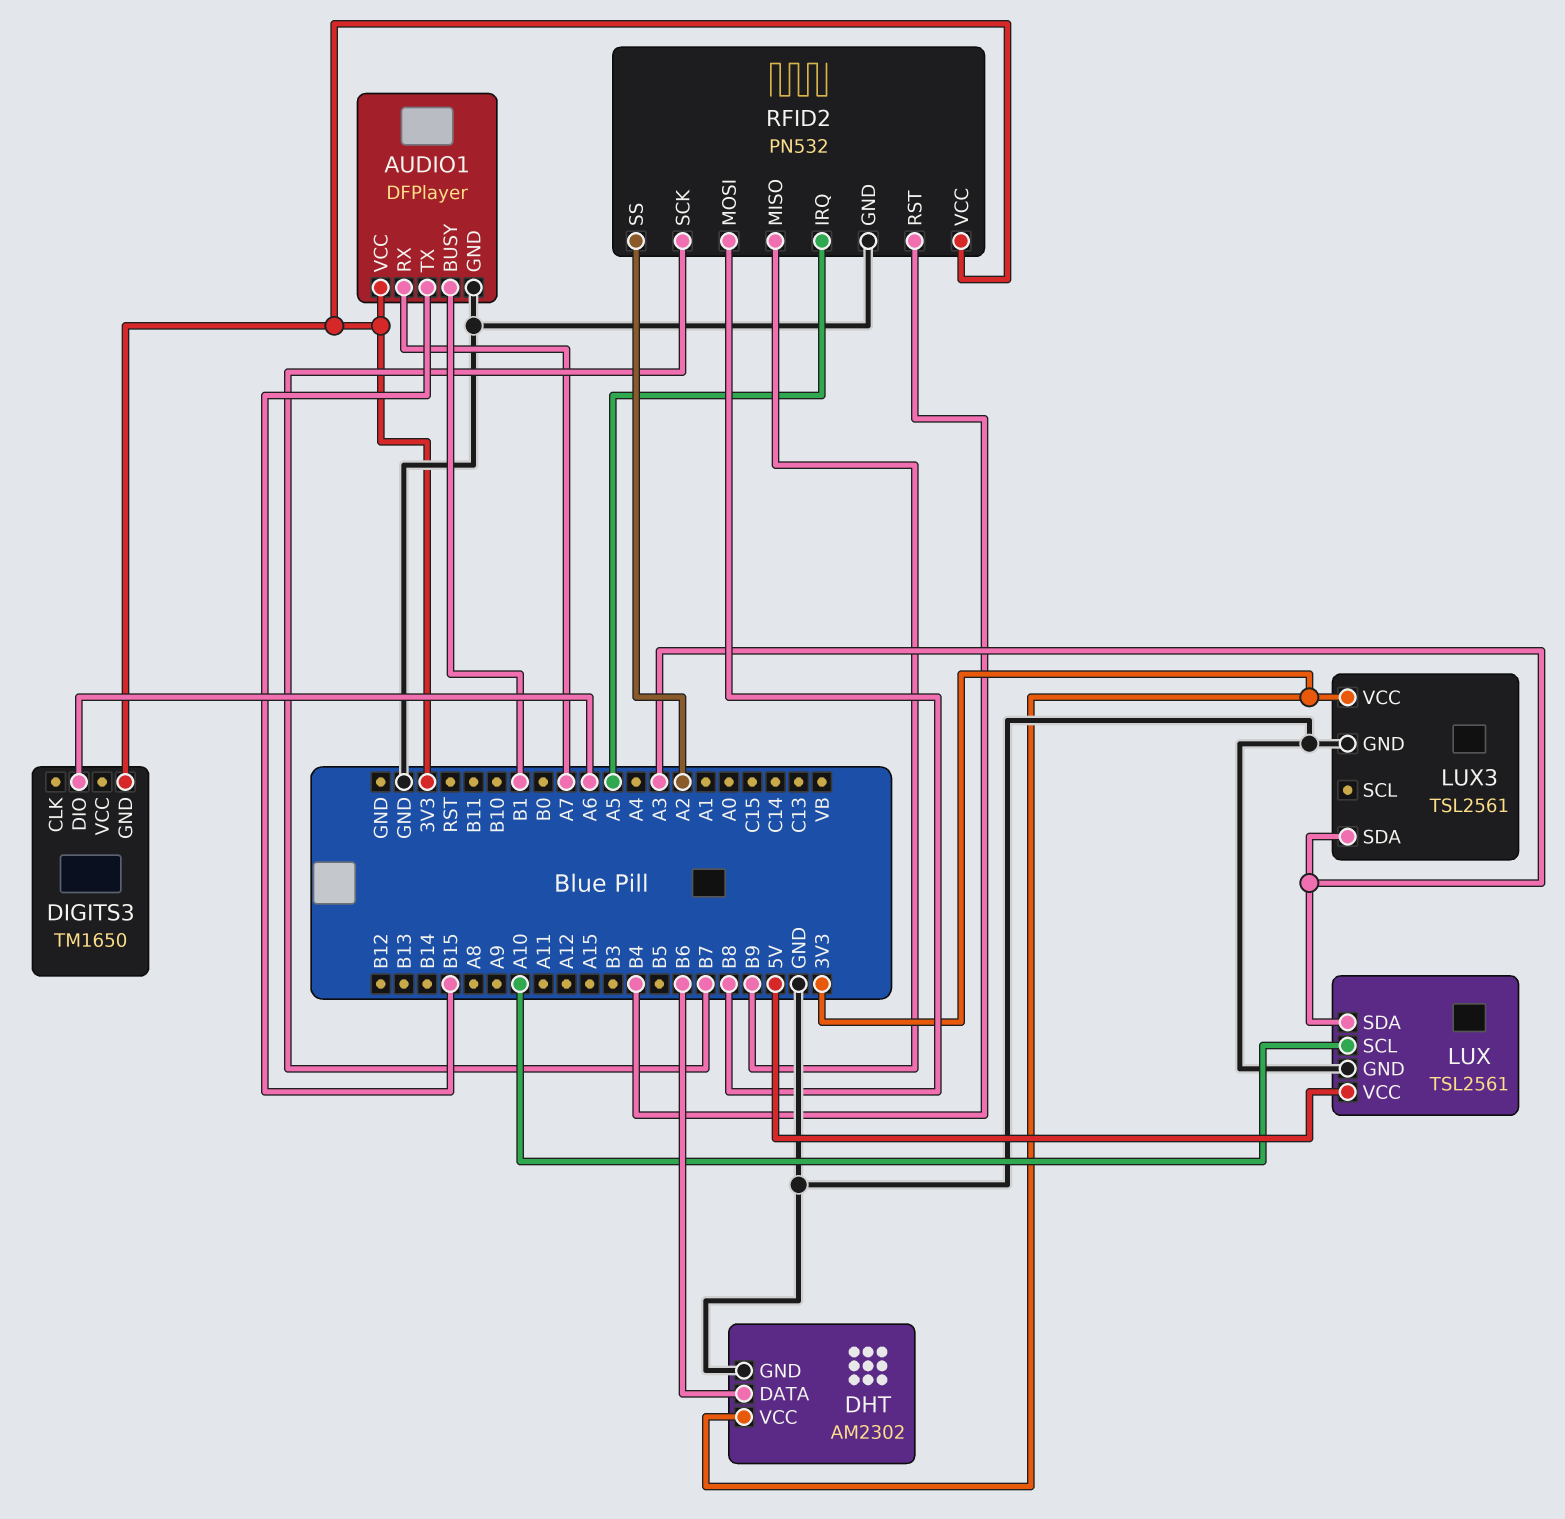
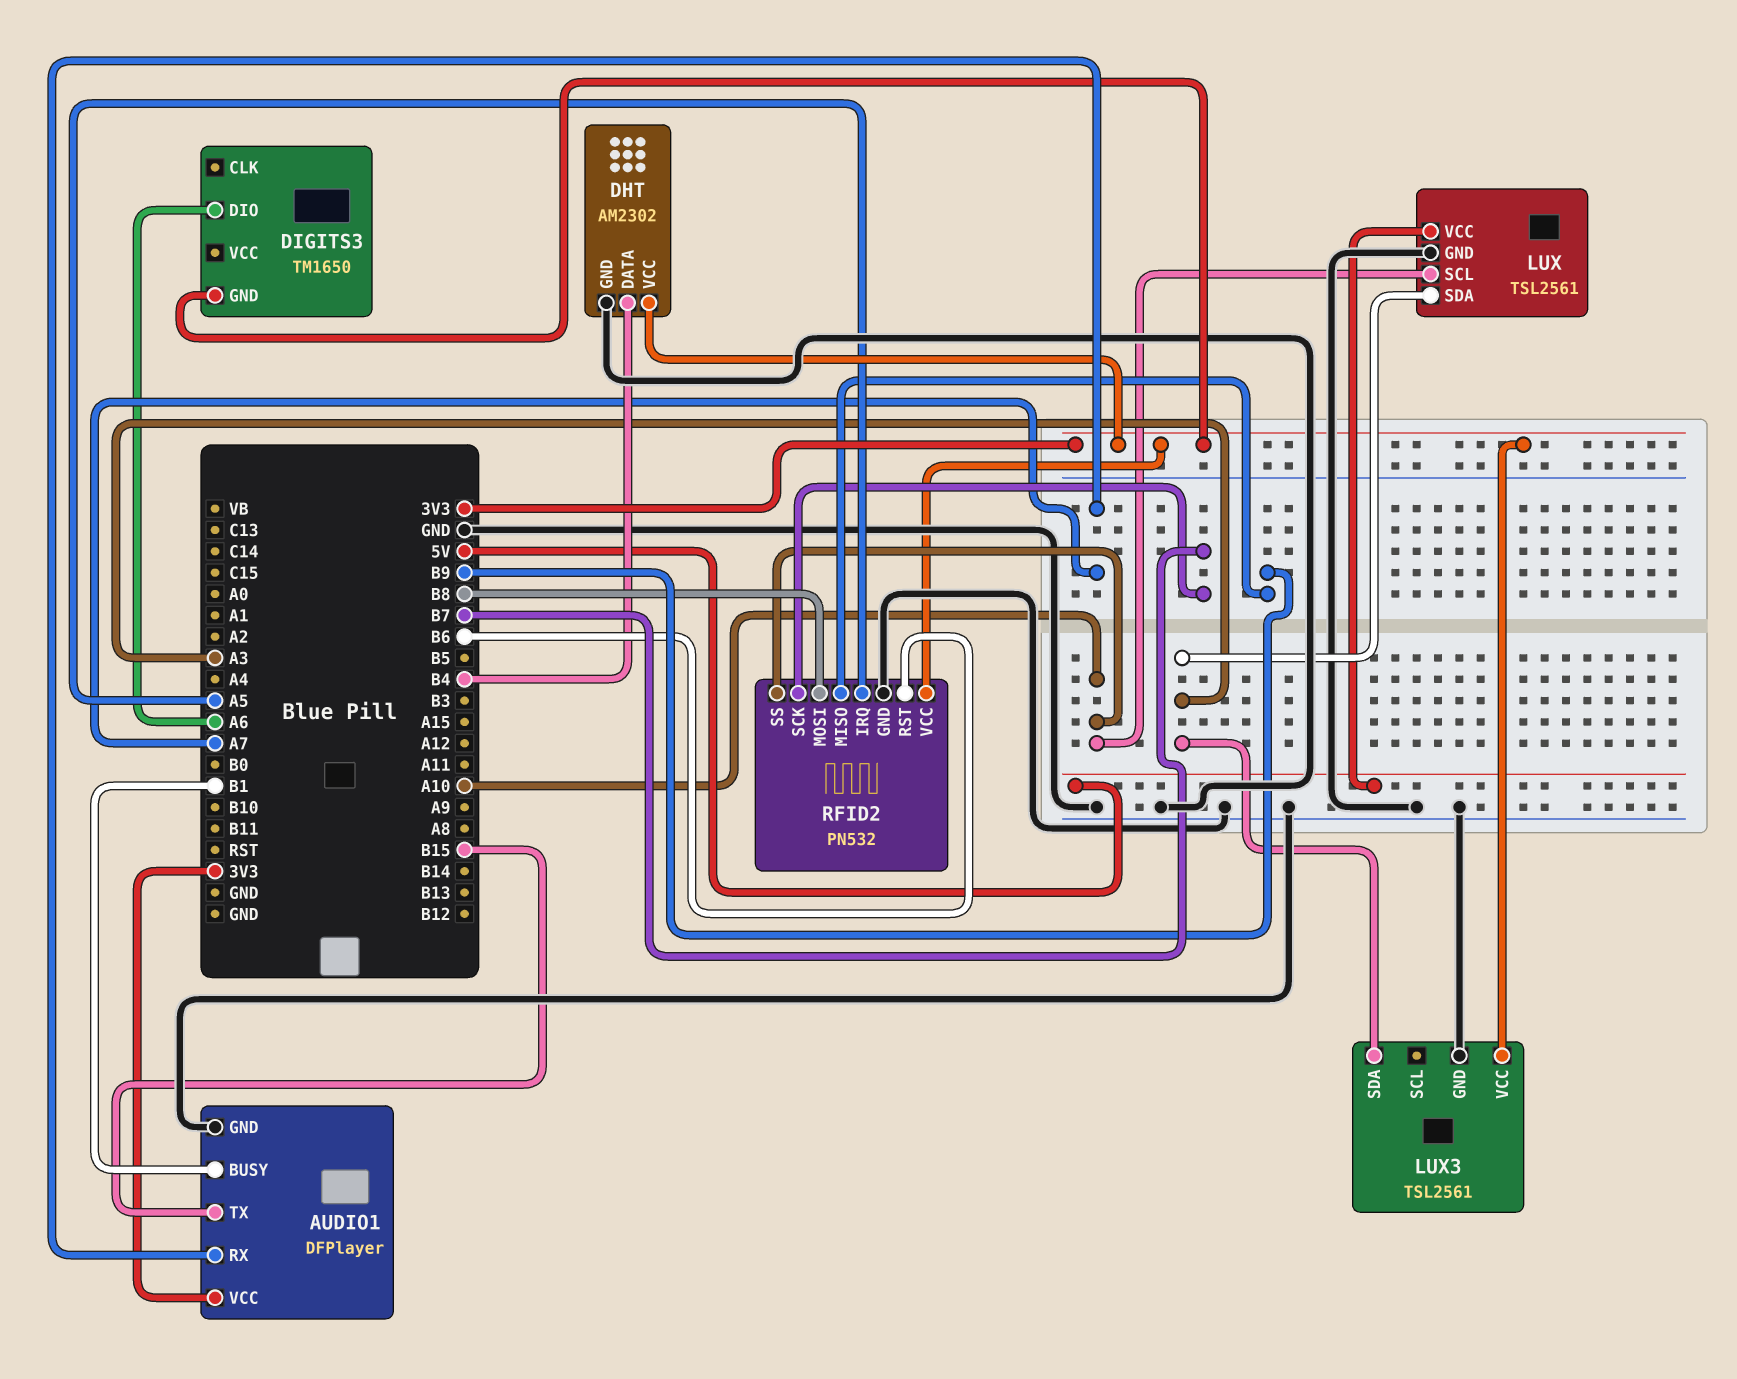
DHT pin DATA: B6 -> B4
RFID2 pin RST: B4 -> B6
RFID2 pin SS: A2 -> A10

